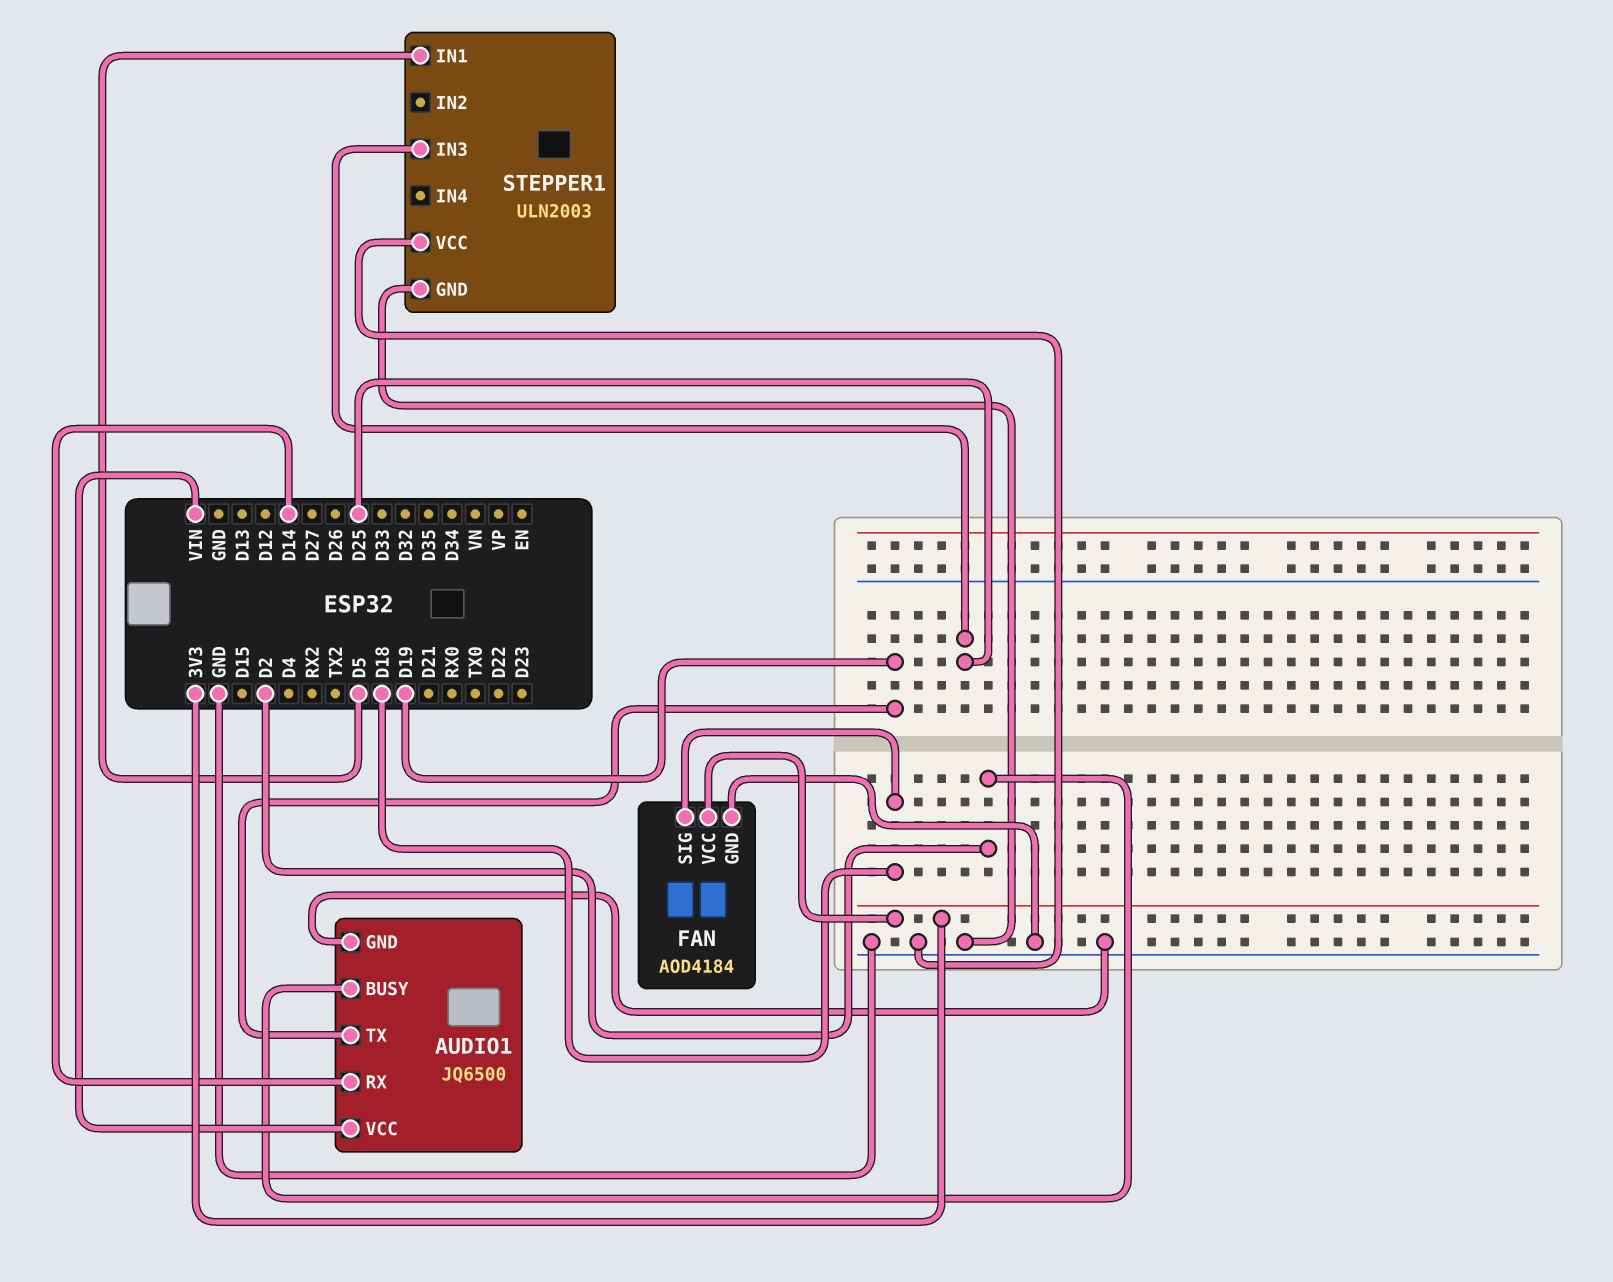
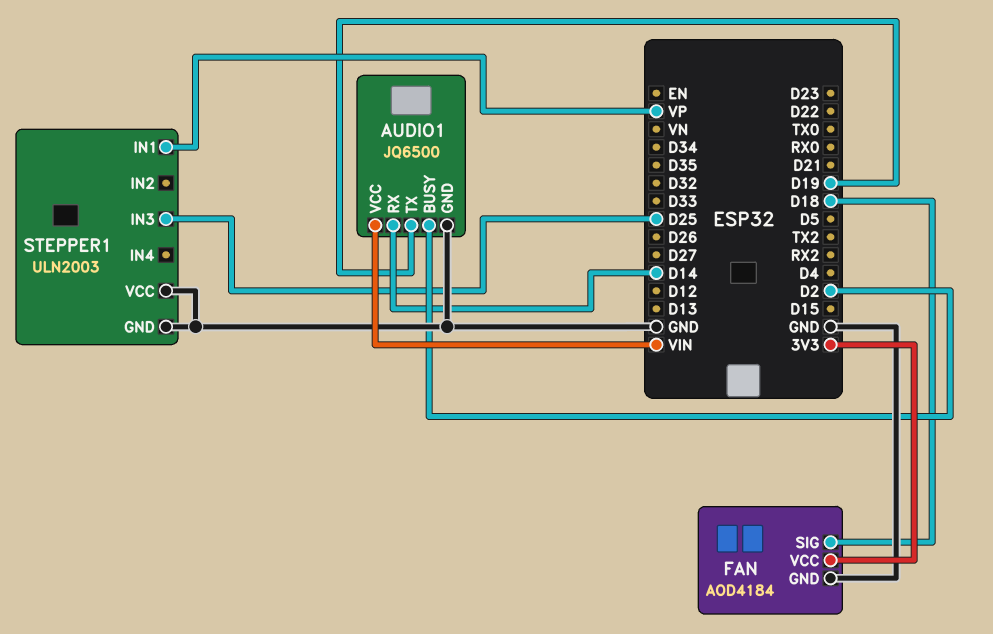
STEPPER1 pin IN1: D5 -> VP

